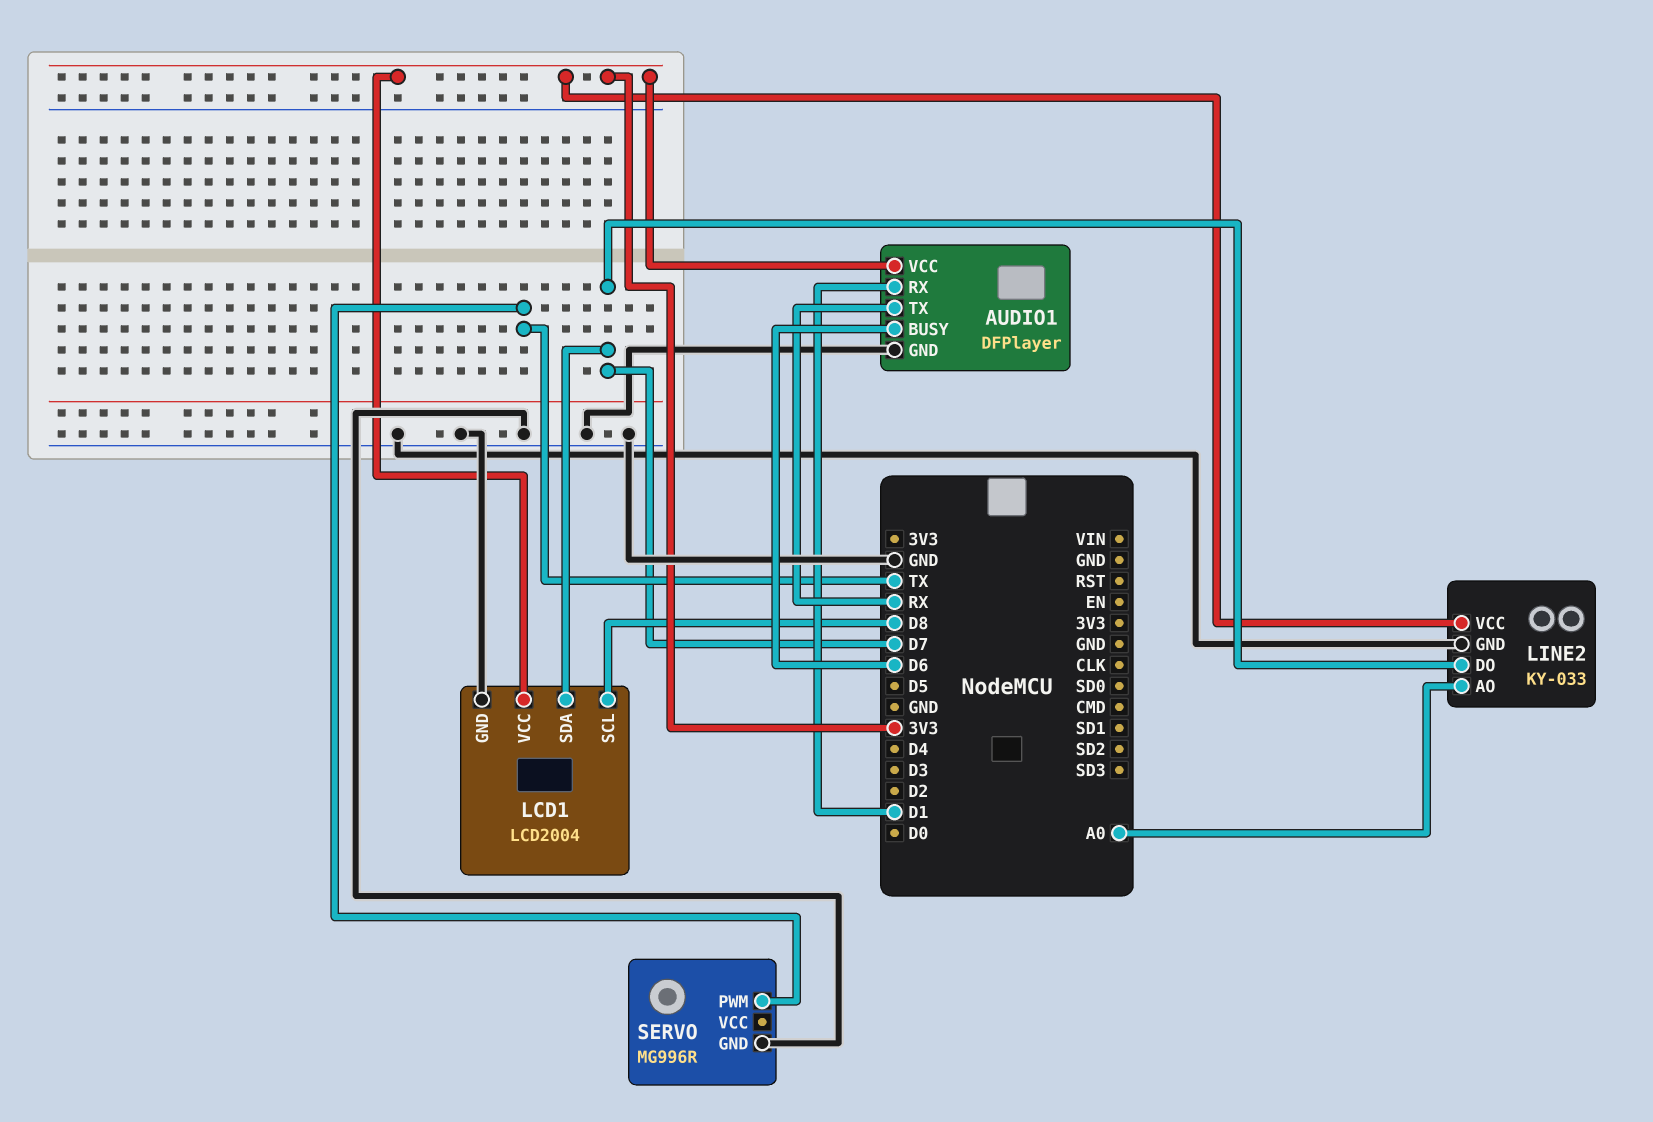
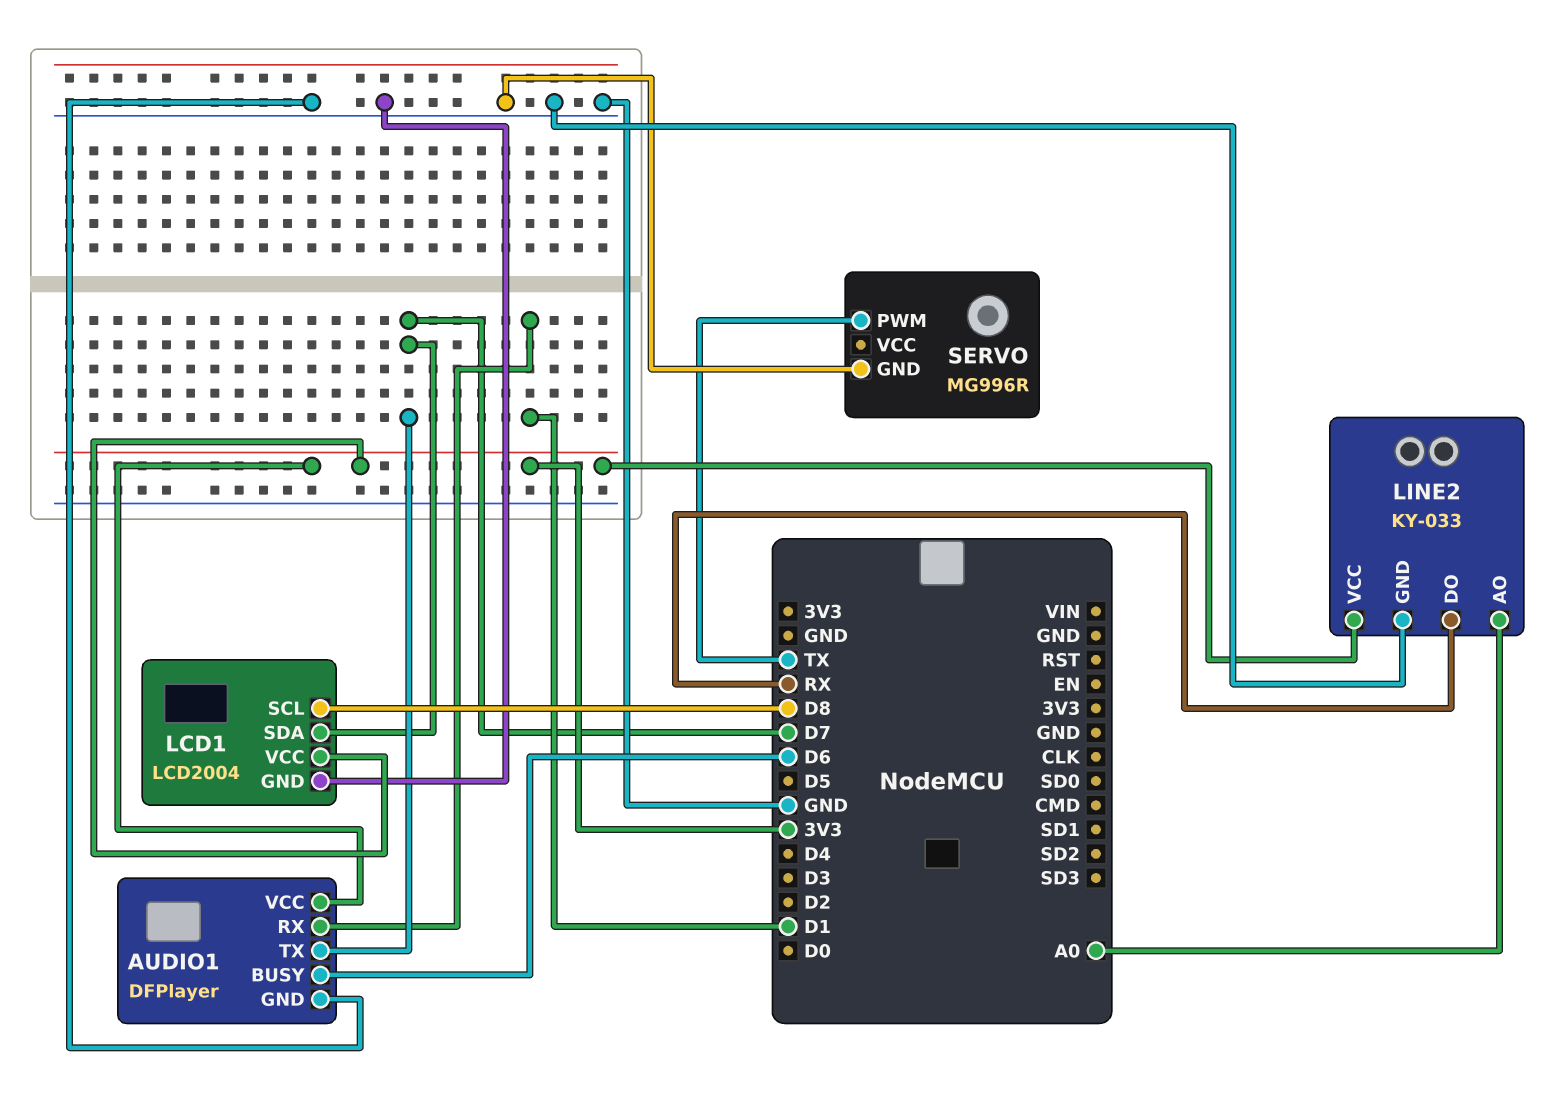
AUDIO1 pin TX: RX -> D7
LINE2 pin DO: D7 -> RX

